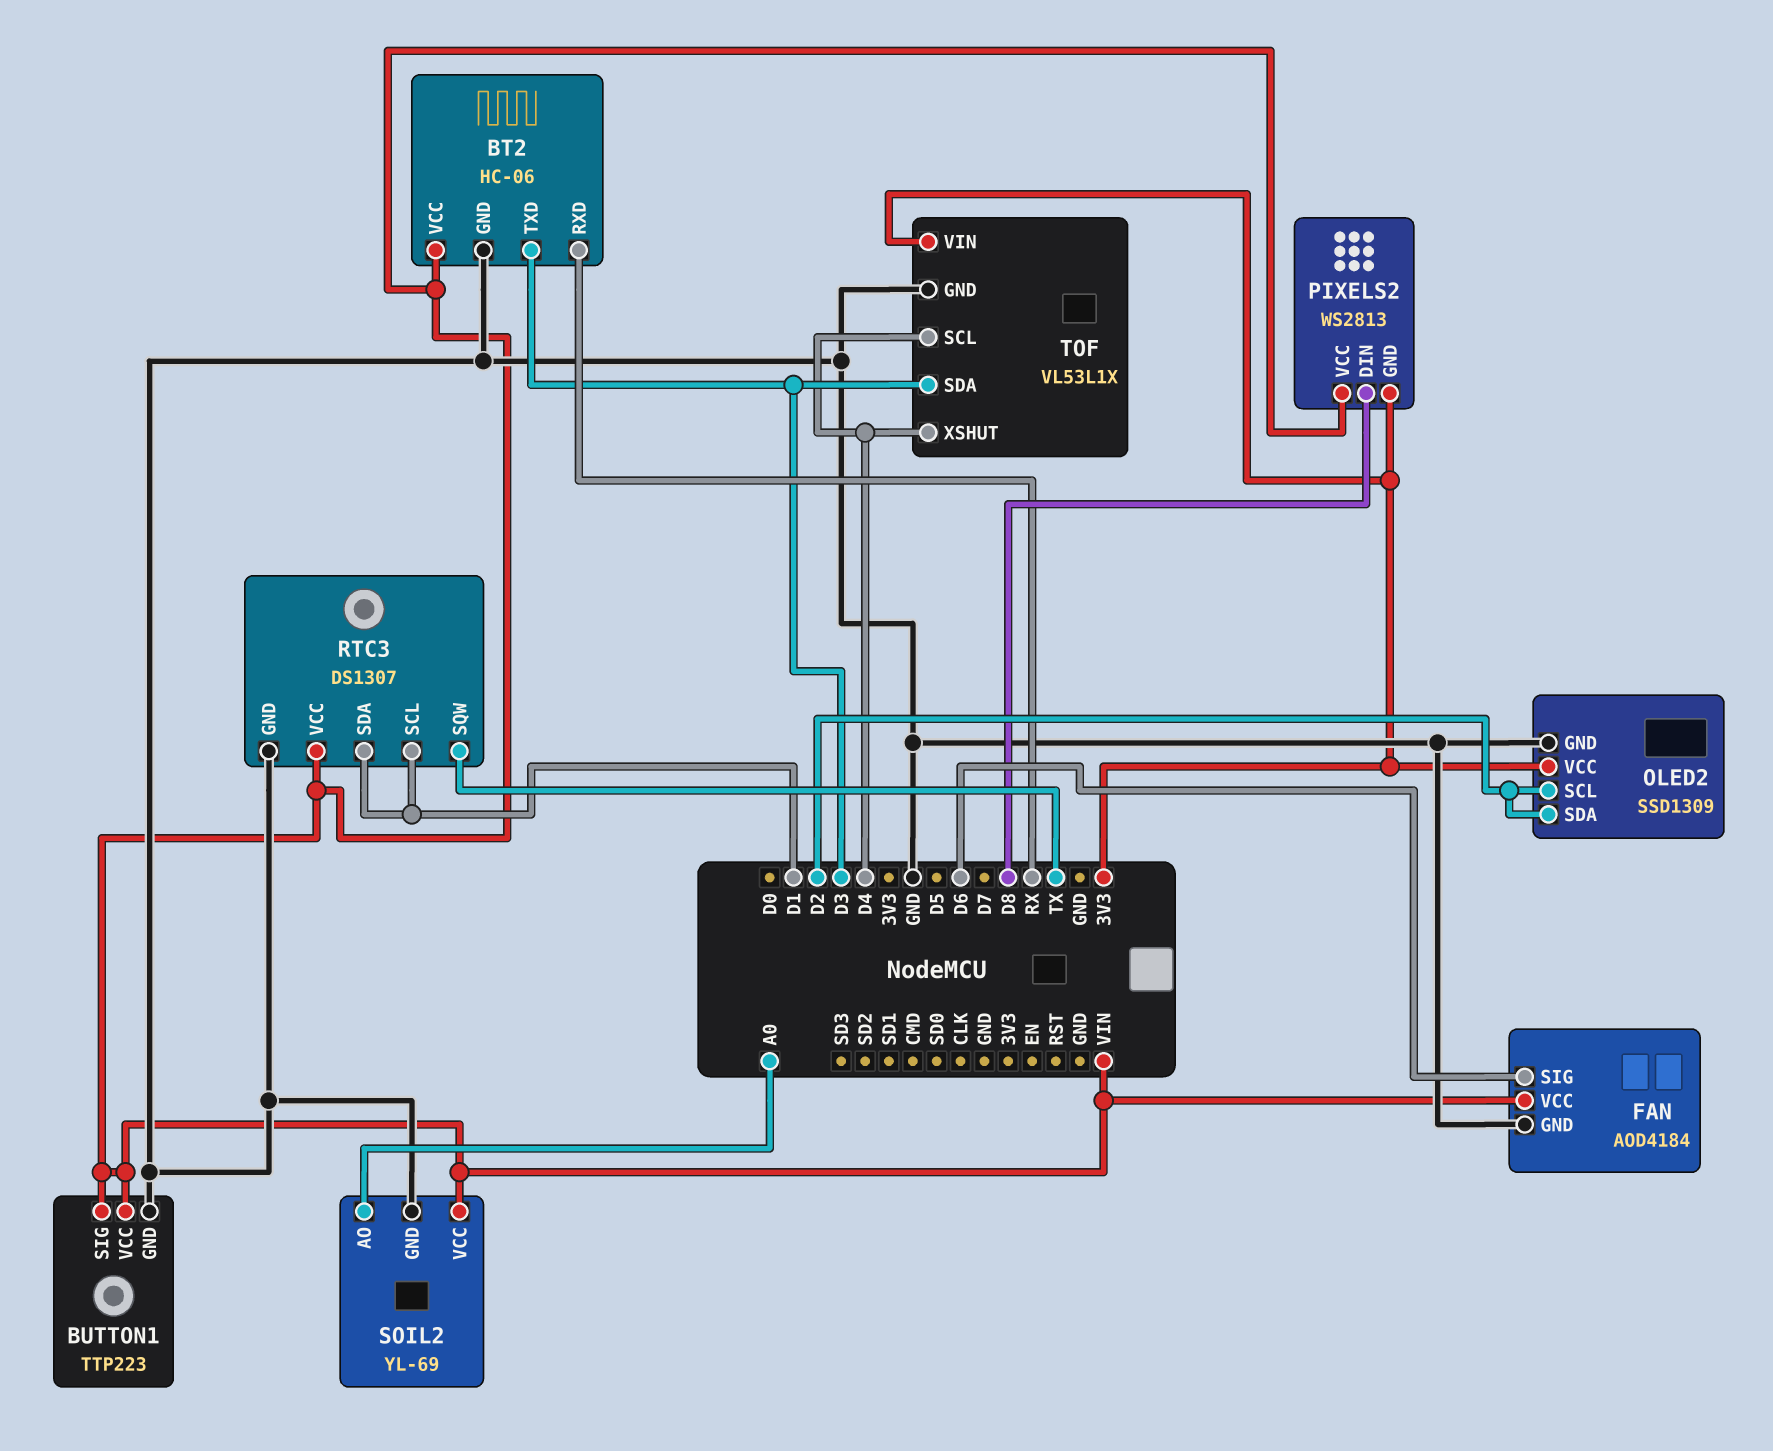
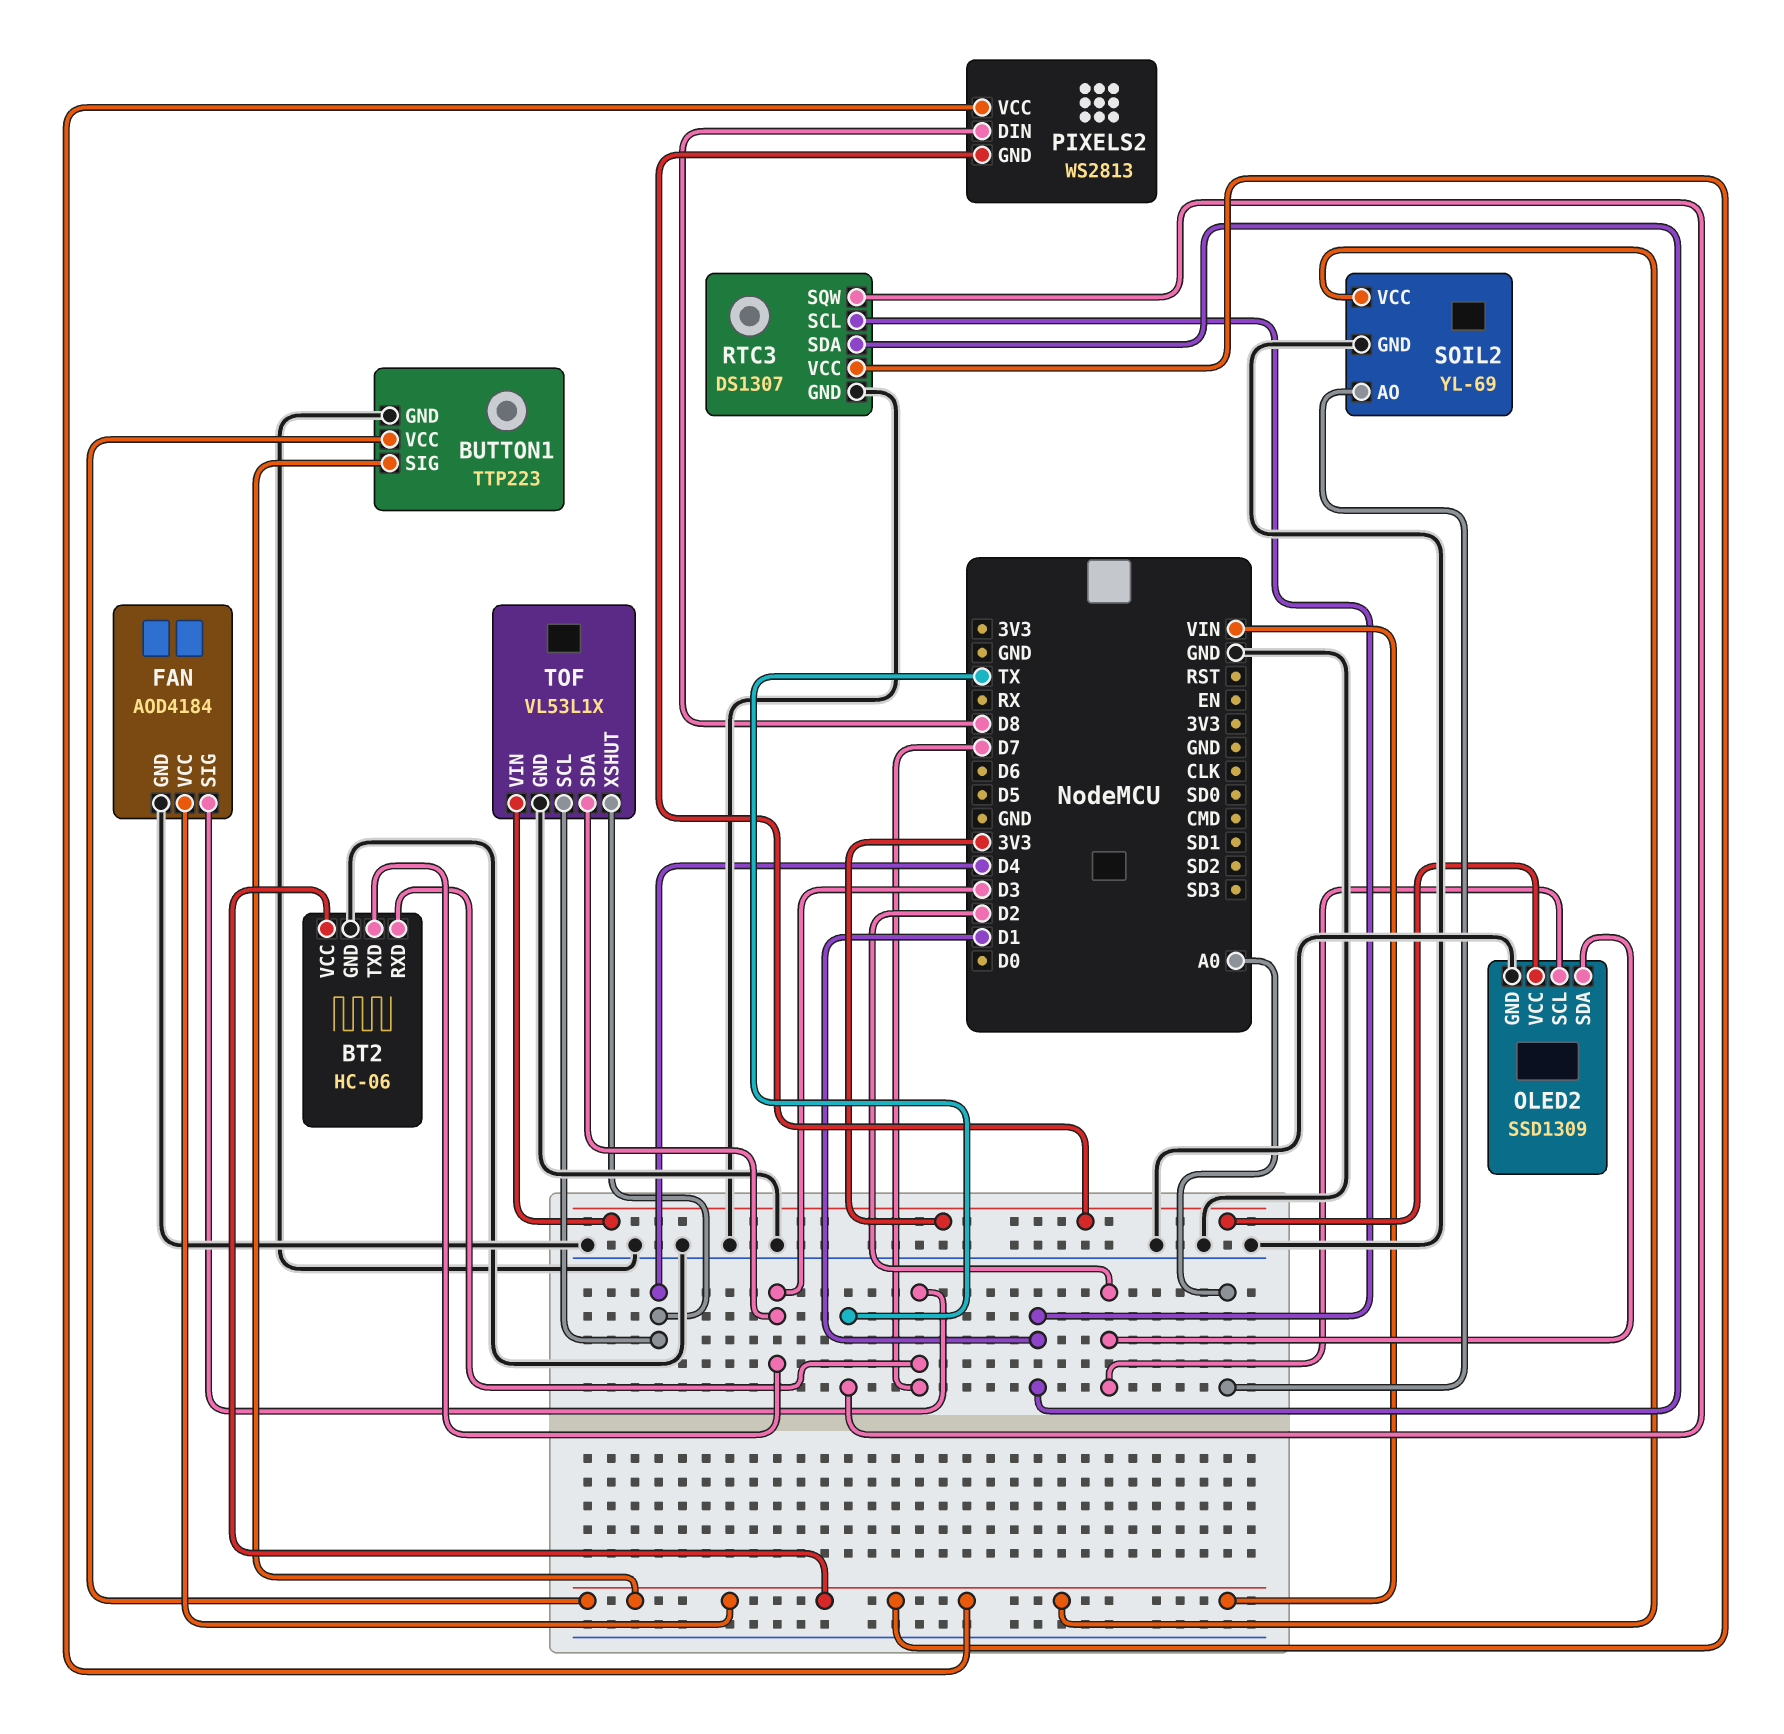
BT2 pin RXD: RX -> D7
FAN pin SIG: D6 -> D7

